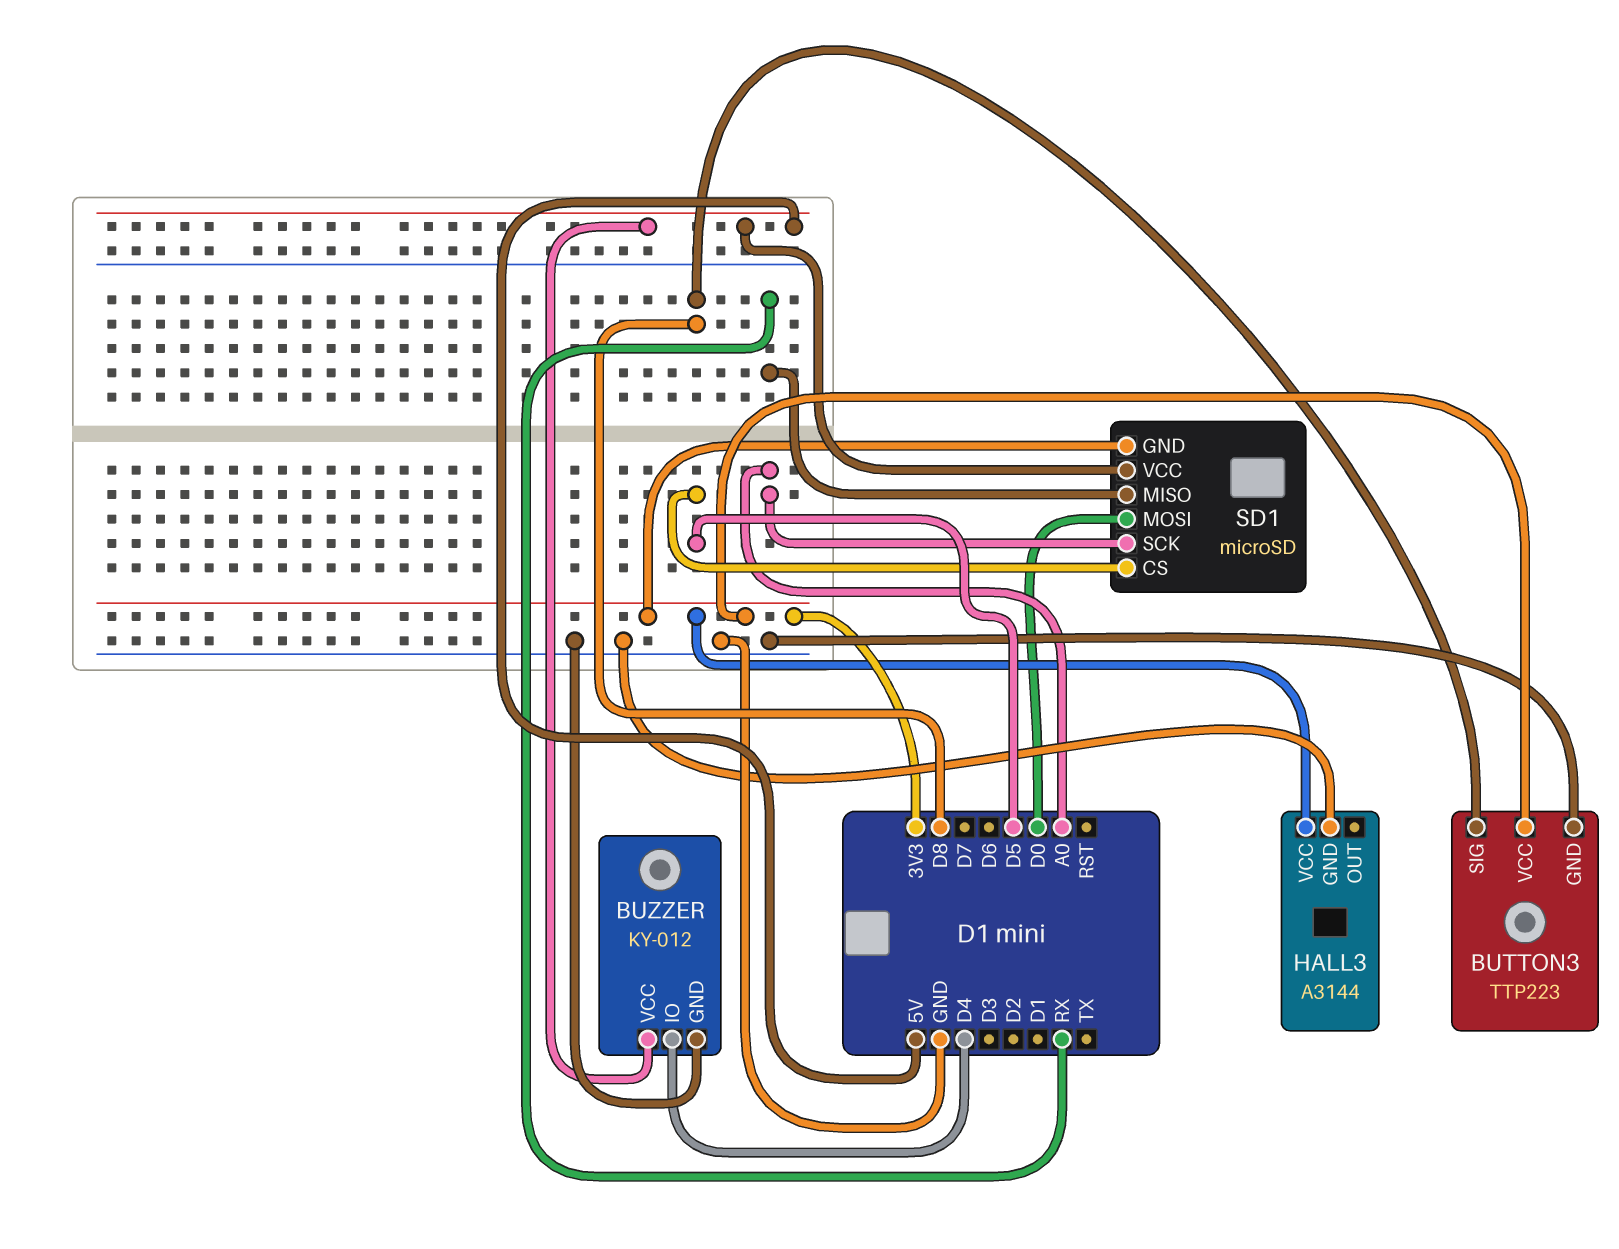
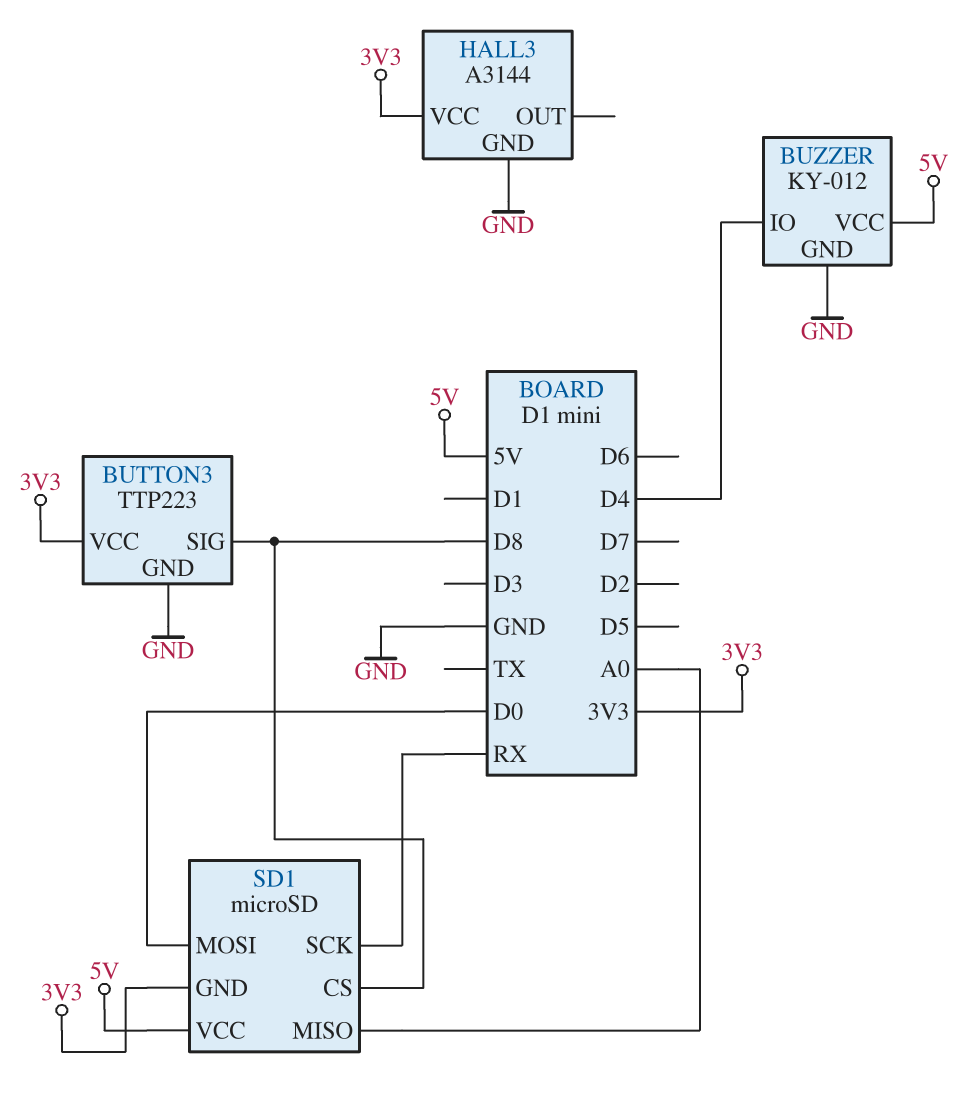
SD1 pin CS: D5 -> D8
SD1 pin MISO: RX -> A0
SD1 pin SCK: A0 -> RX

